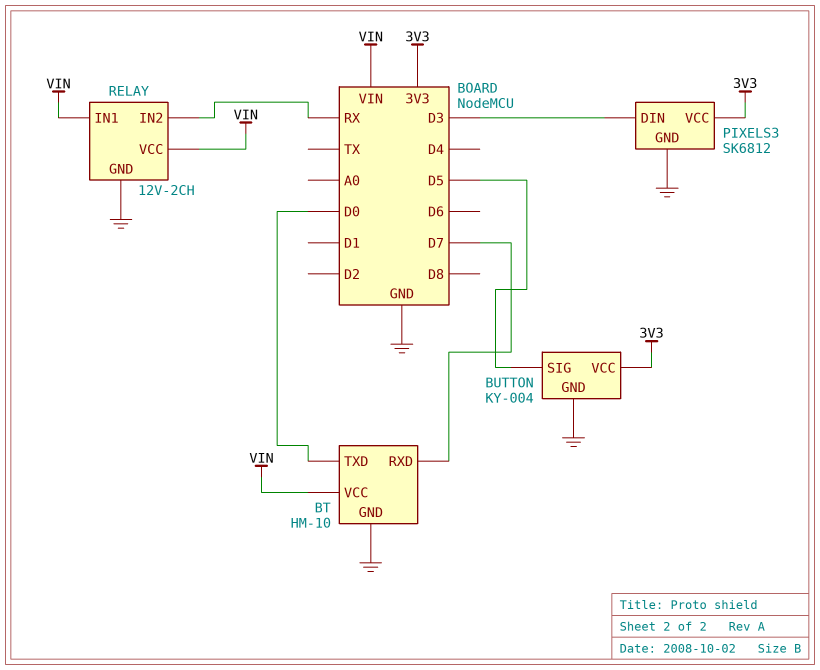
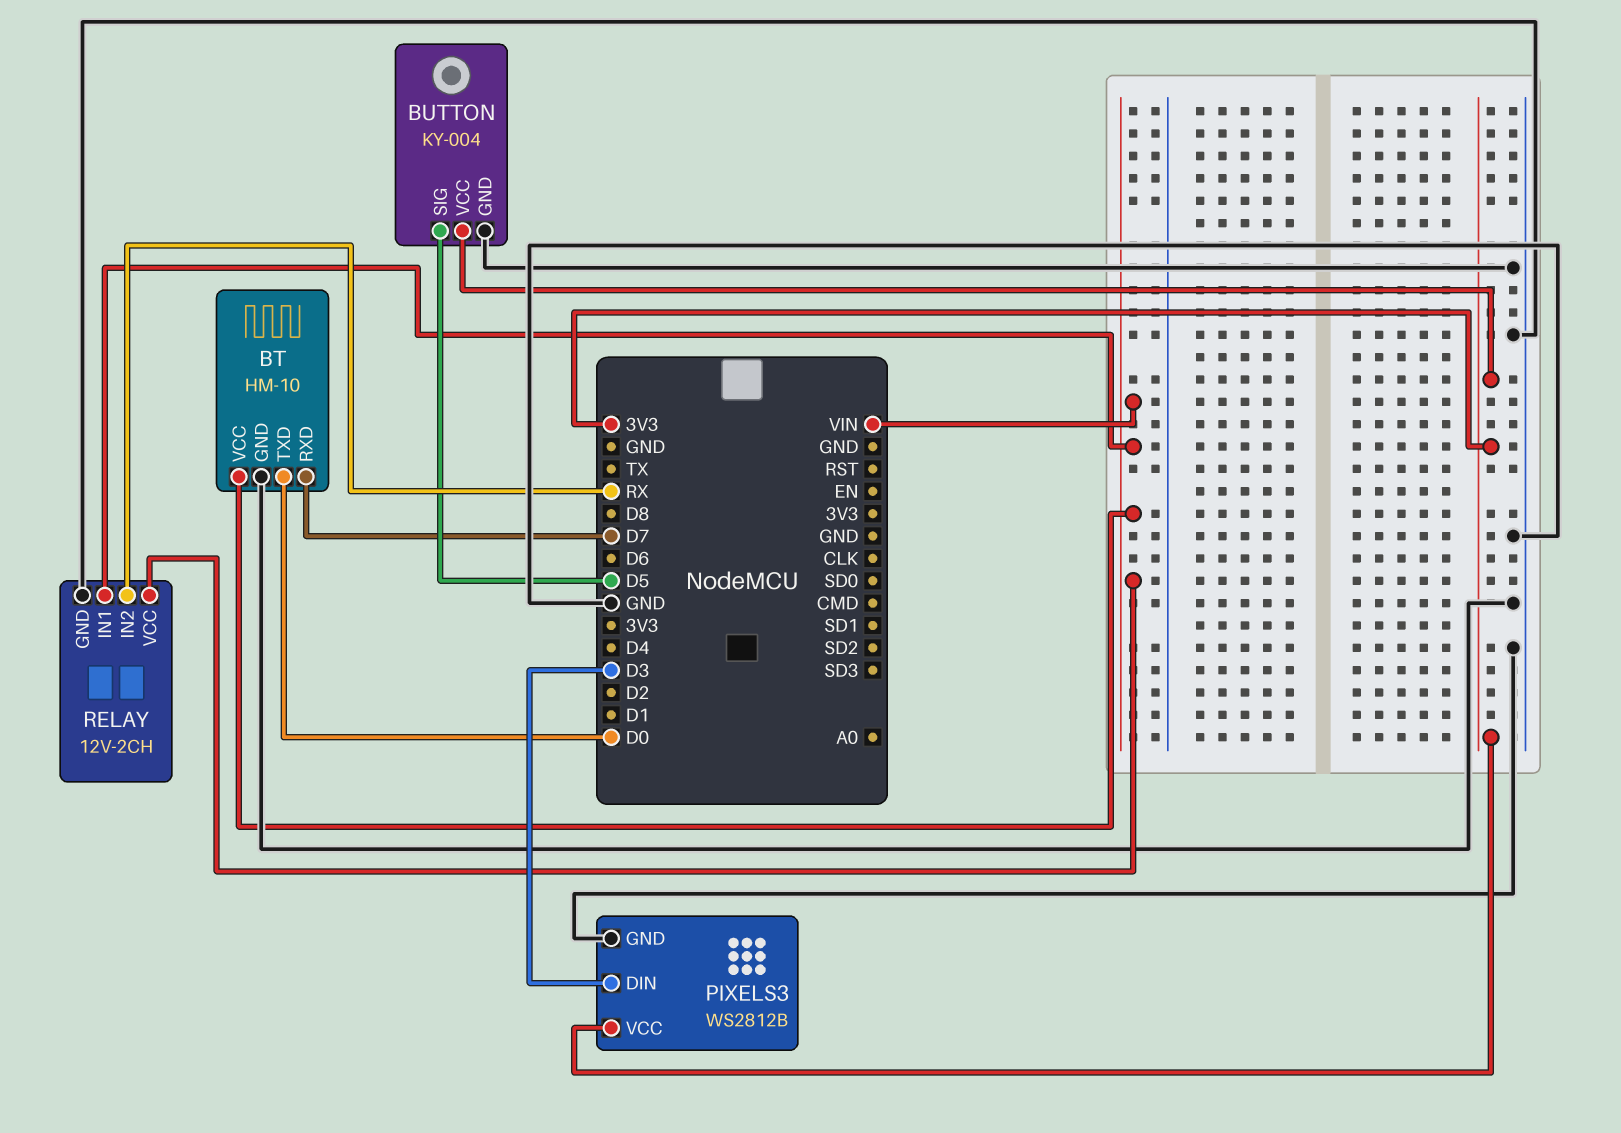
PIXELS3: SK6812 -> WS2812B

